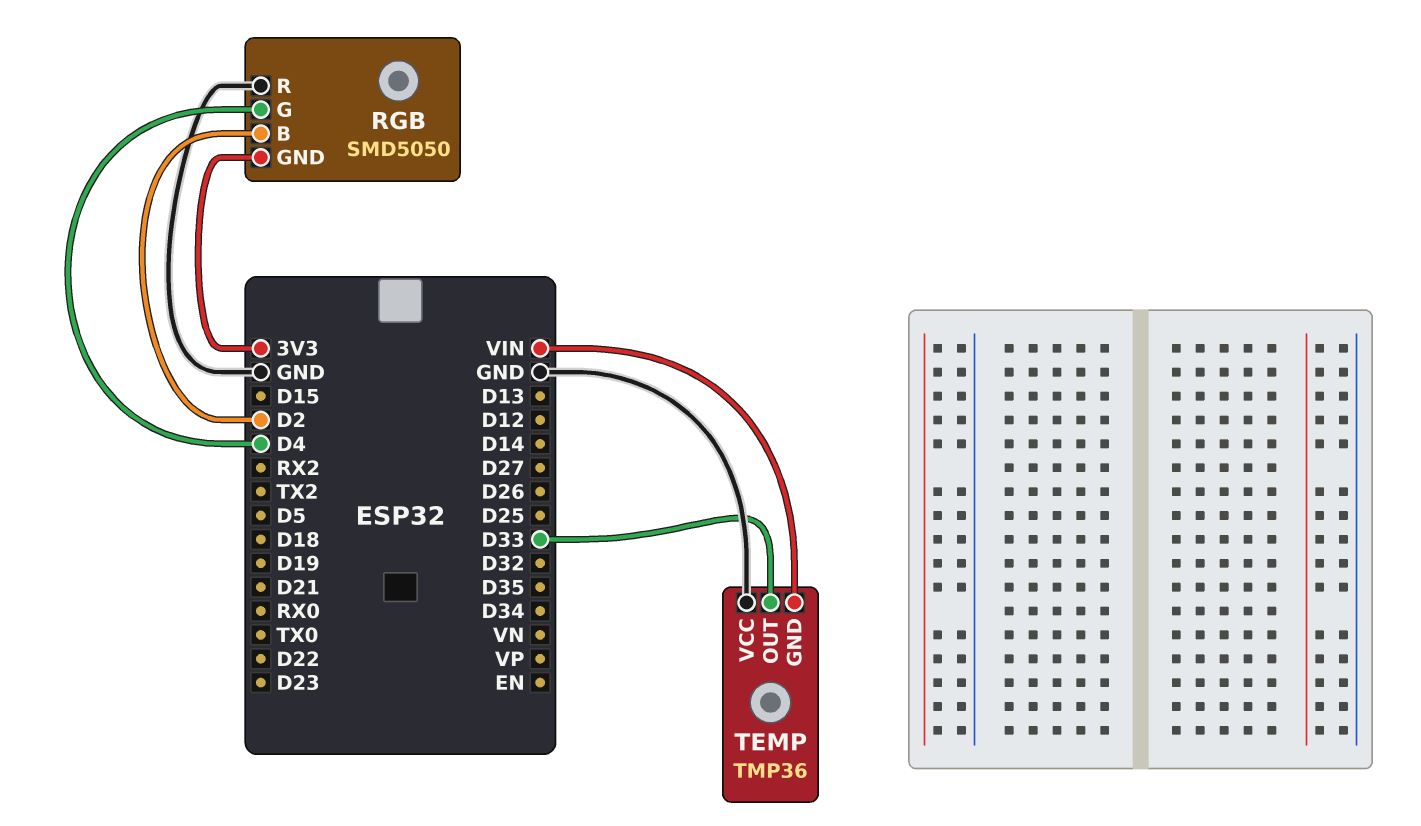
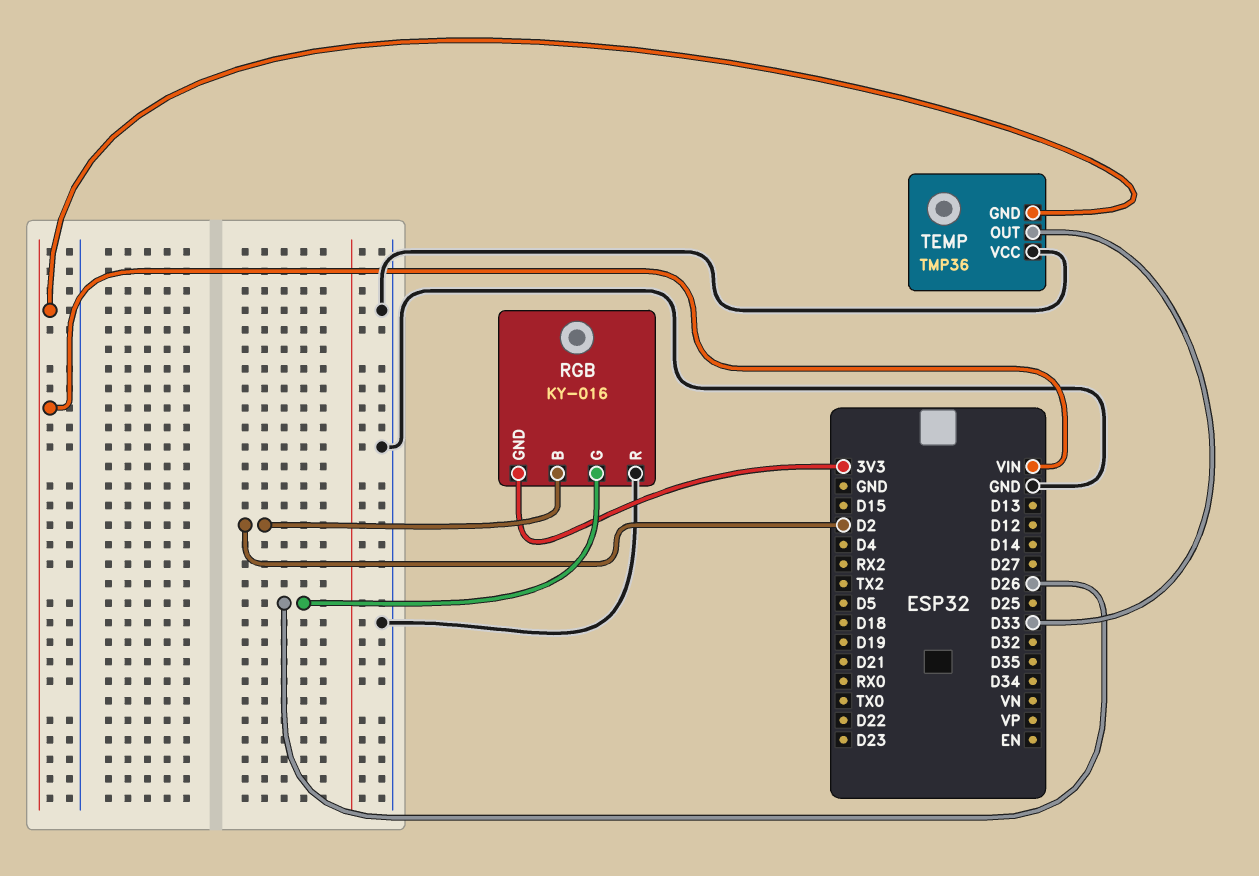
RGB: SMD5050 -> KY-016
RGB pin G: D4 -> D26

